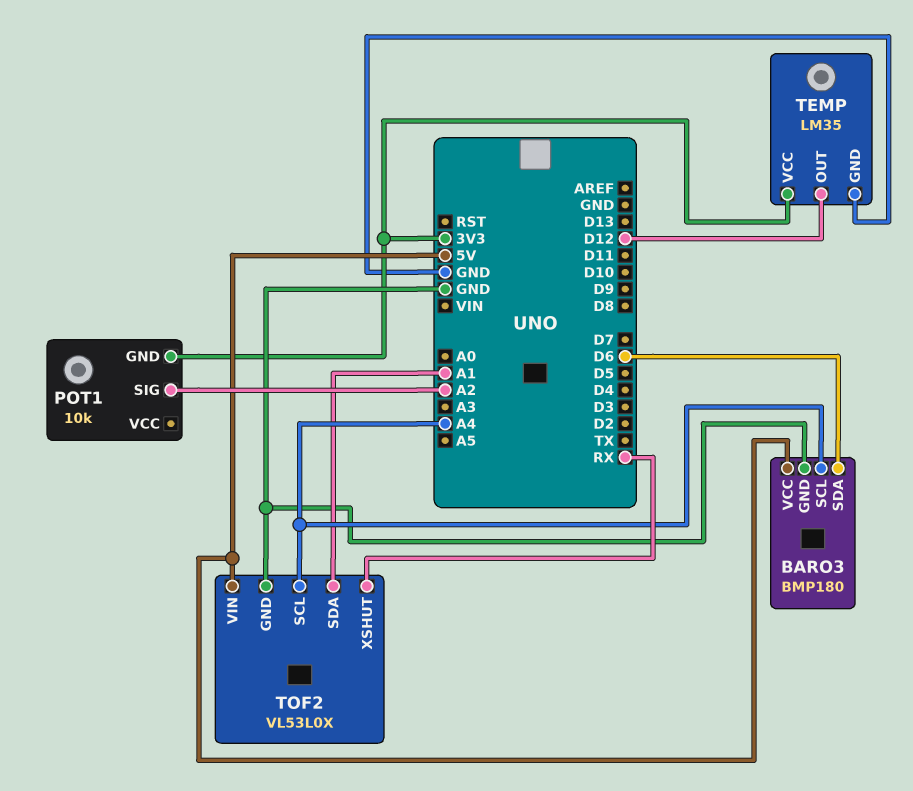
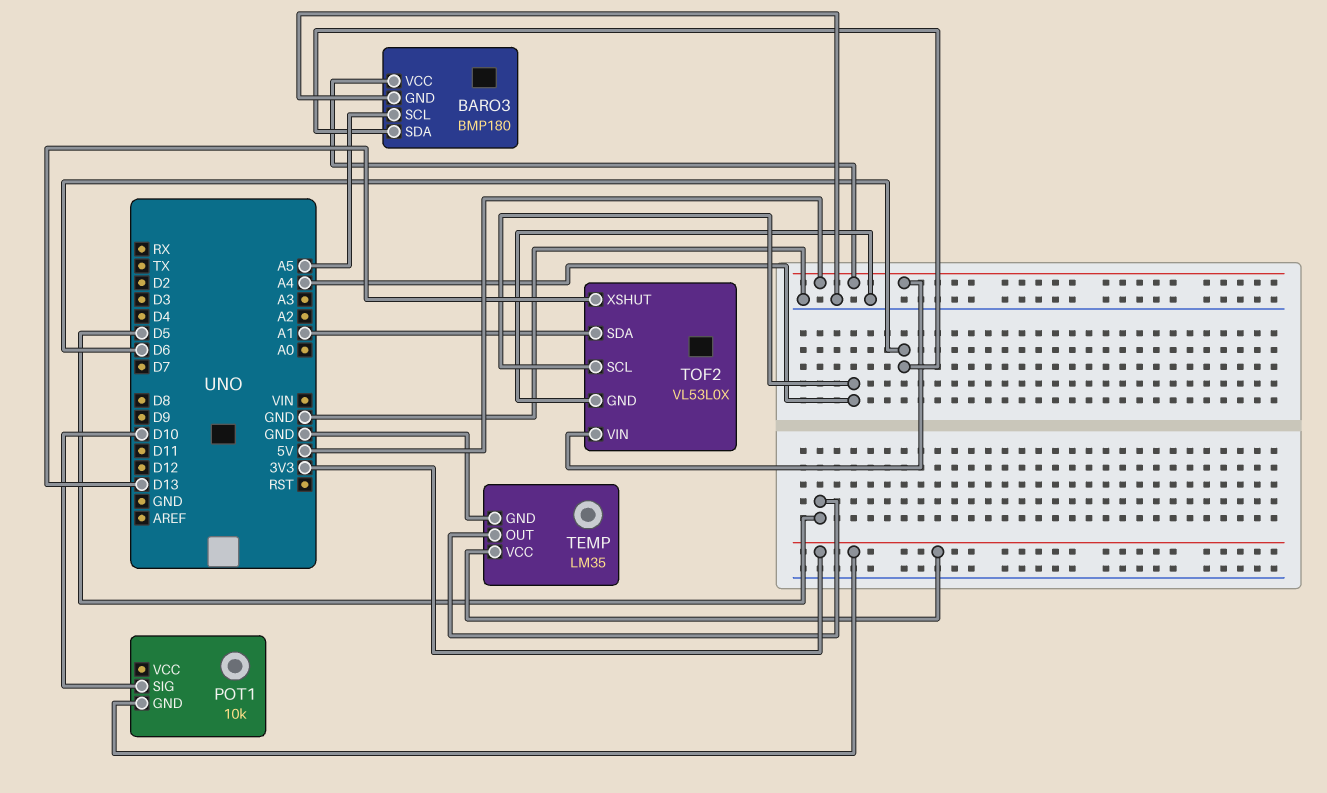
BARO3 pin SCL: A4 -> A5
POT1 pin SIG: A2 -> D10
TEMP pin OUT: D12 -> D5
TOF2 pin XSHUT: RX -> D13

